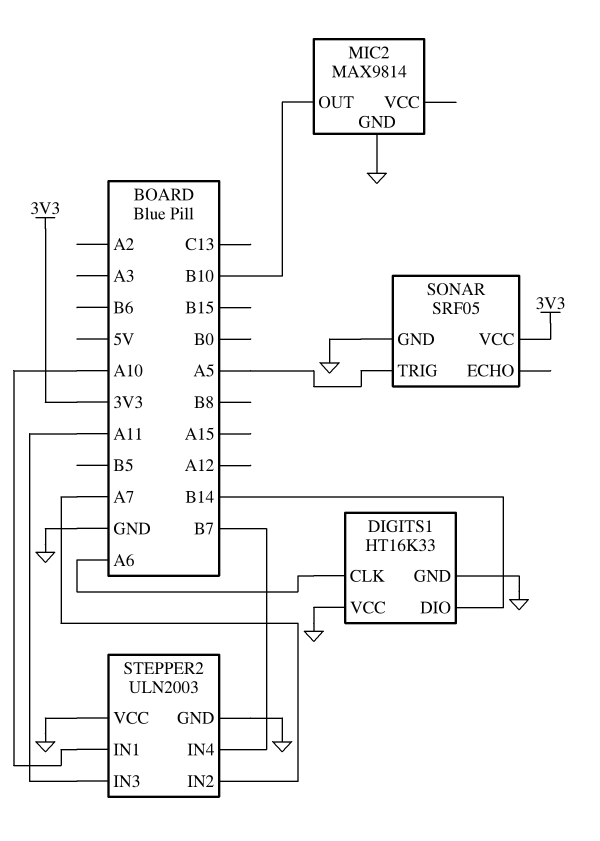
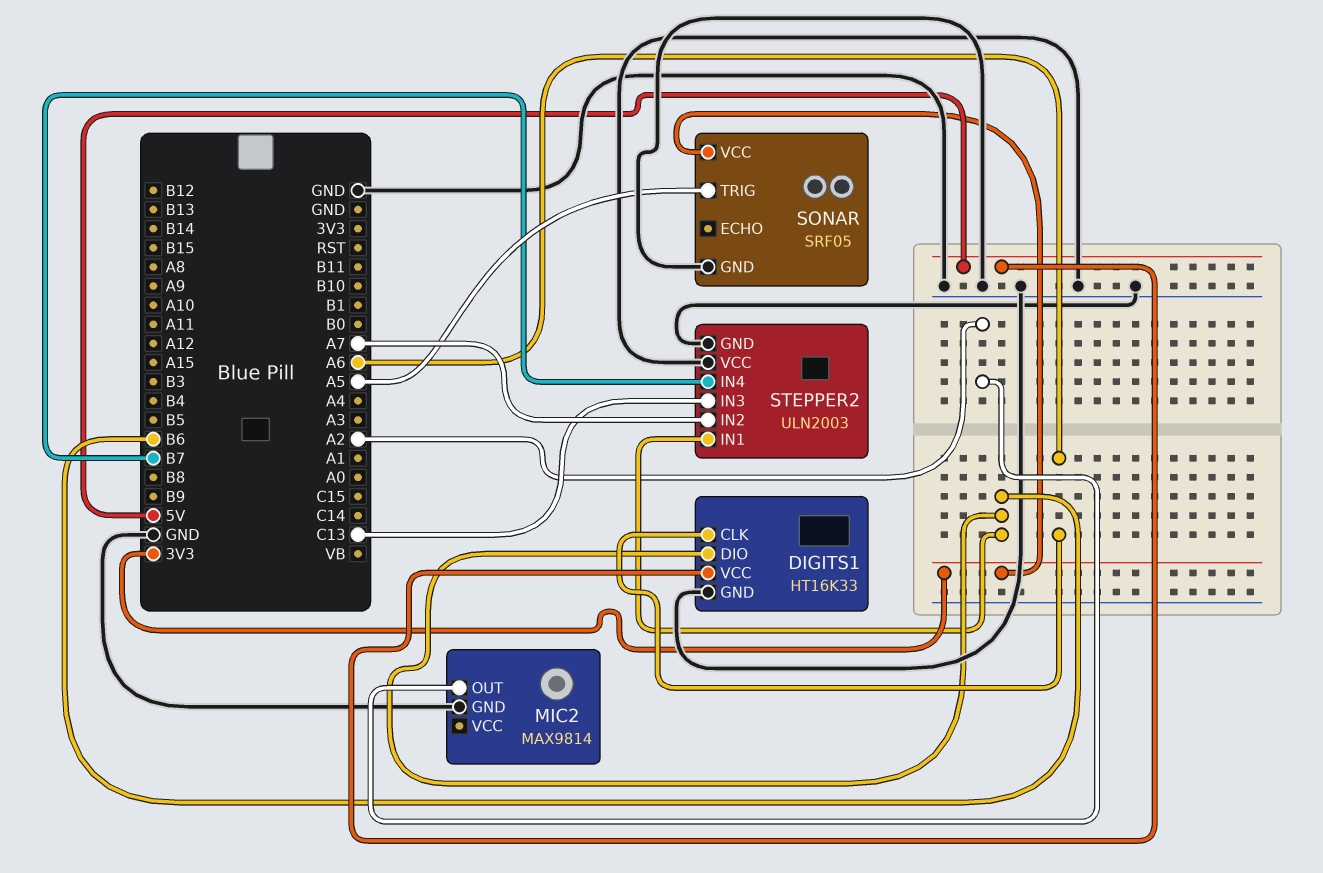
DIGITS1 pin DIO: B14 -> B6
DIGITS1 pin VCC: GND -> 5V
MIC2 pin OUT: B10 -> A2
STEPPER2 pin IN1: A10 -> B6
STEPPER2 pin IN3: A11 -> C13

